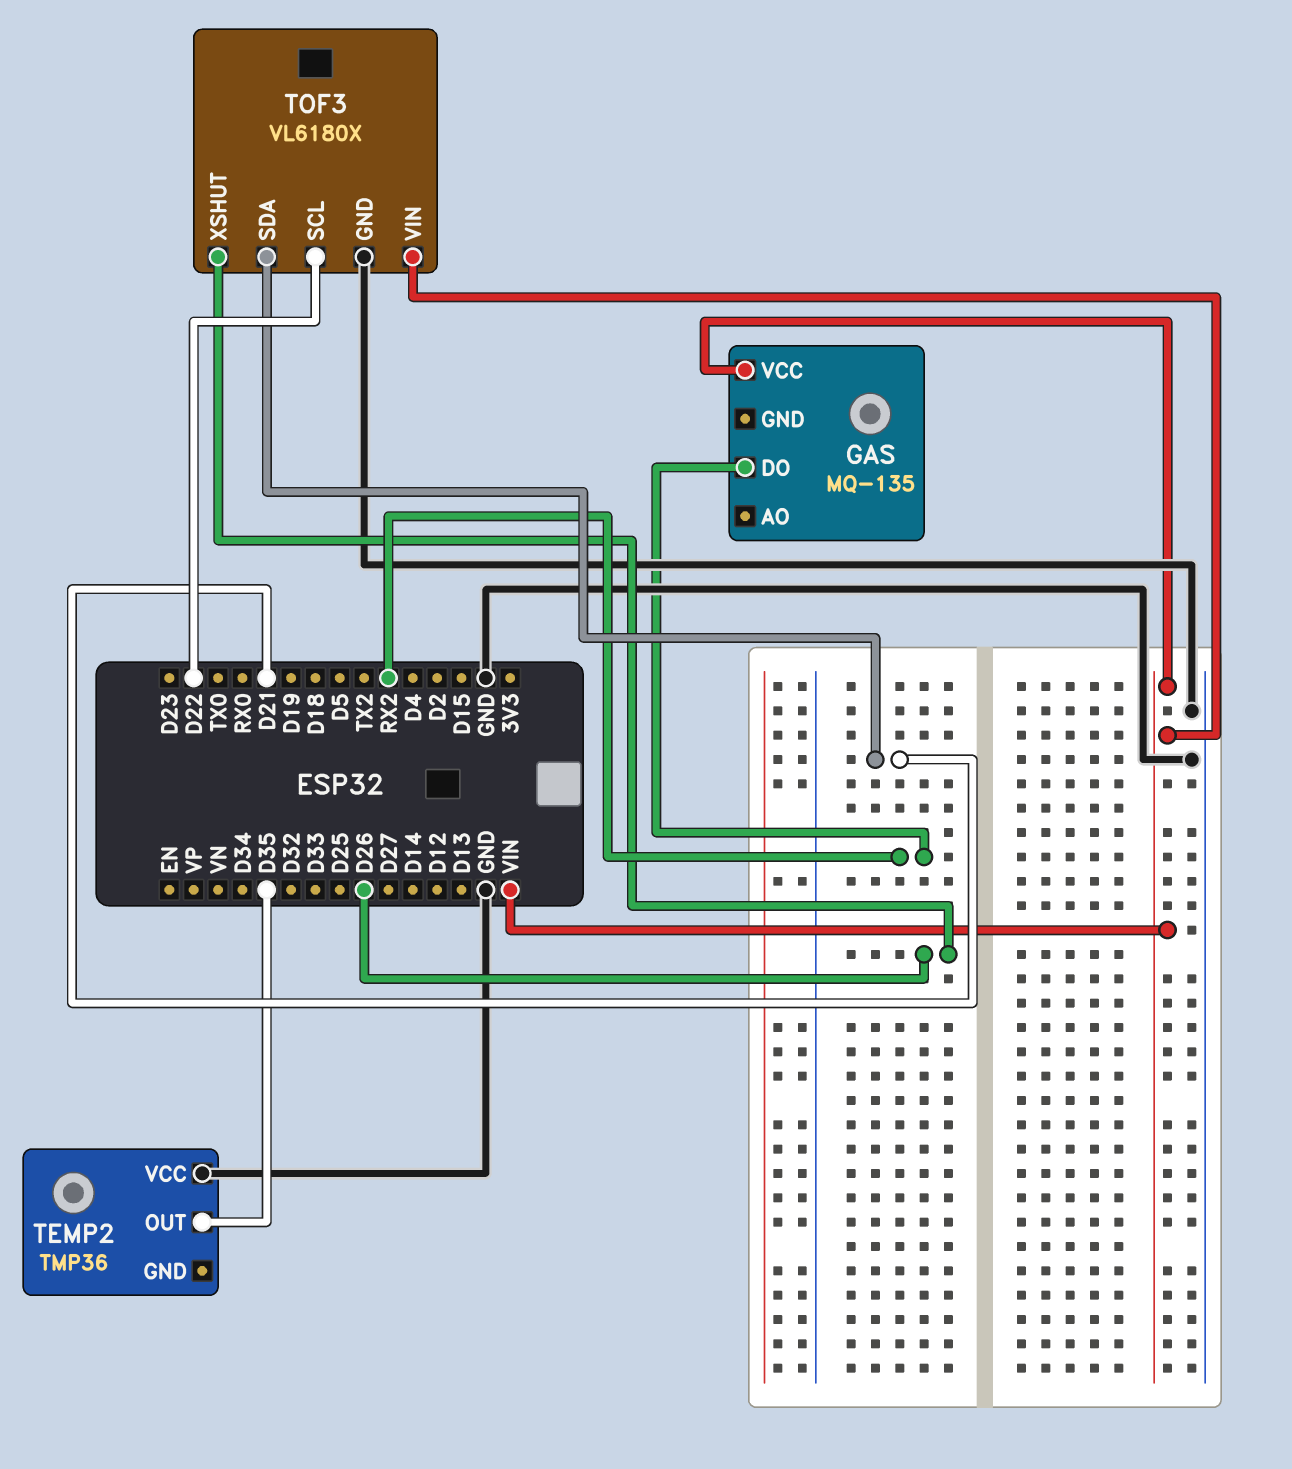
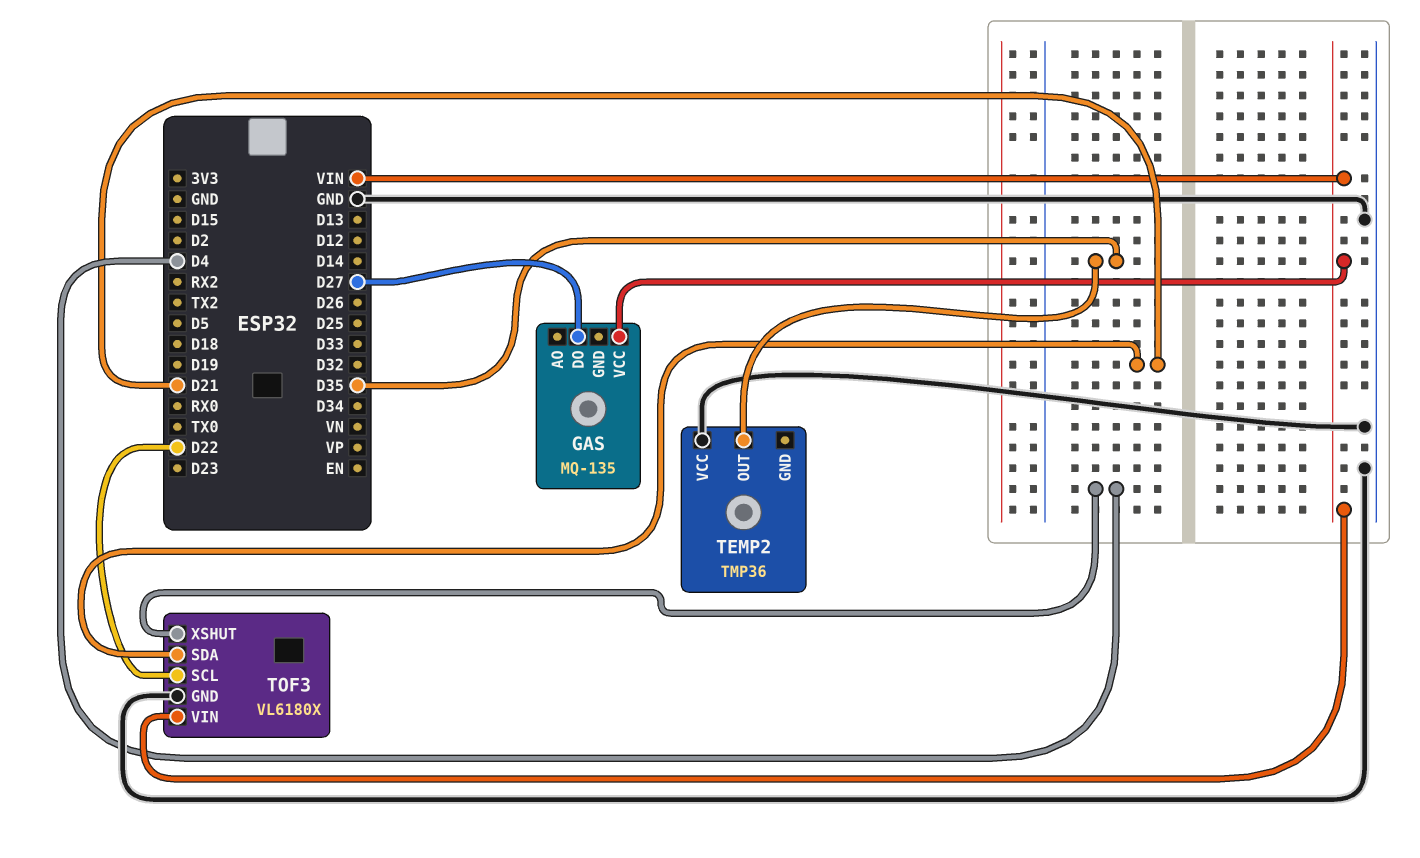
GAS pin DO: RX2 -> D27
TOF3 pin XSHUT: D26 -> D4

